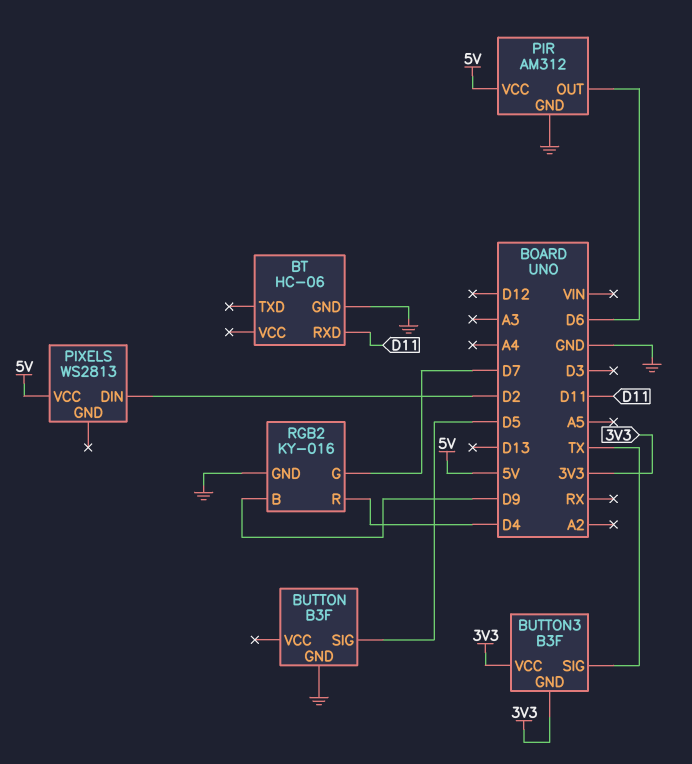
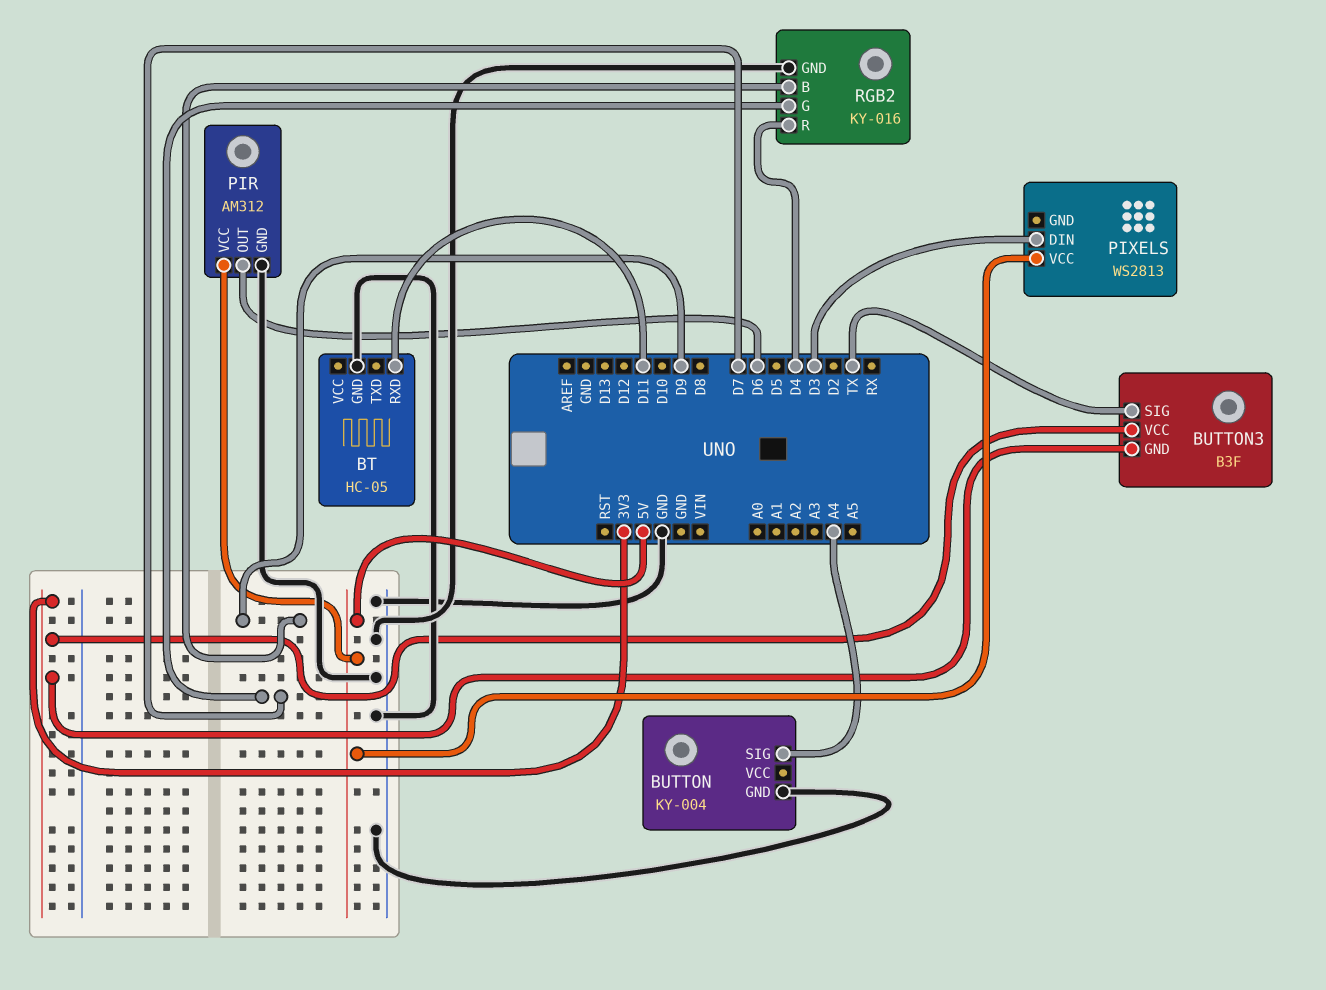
BT: HC-06 -> HC-05
BUTTON: B3F -> KY-004
BUTTON pin SIG: D5 -> A4
PIXELS pin DIN: D2 -> D3

